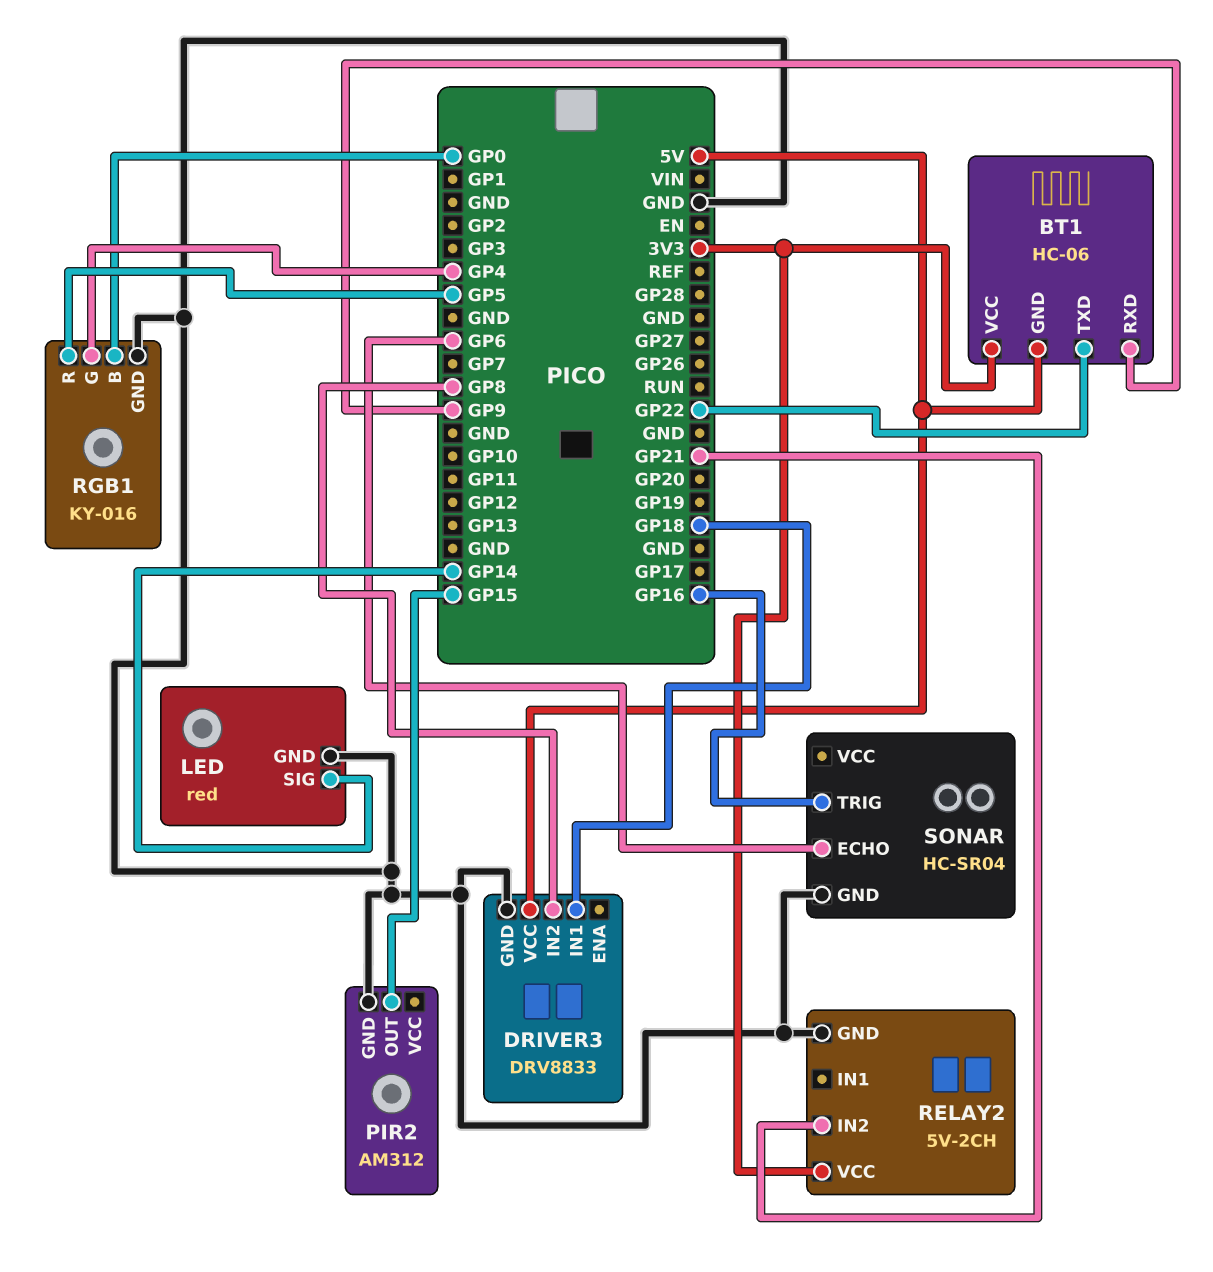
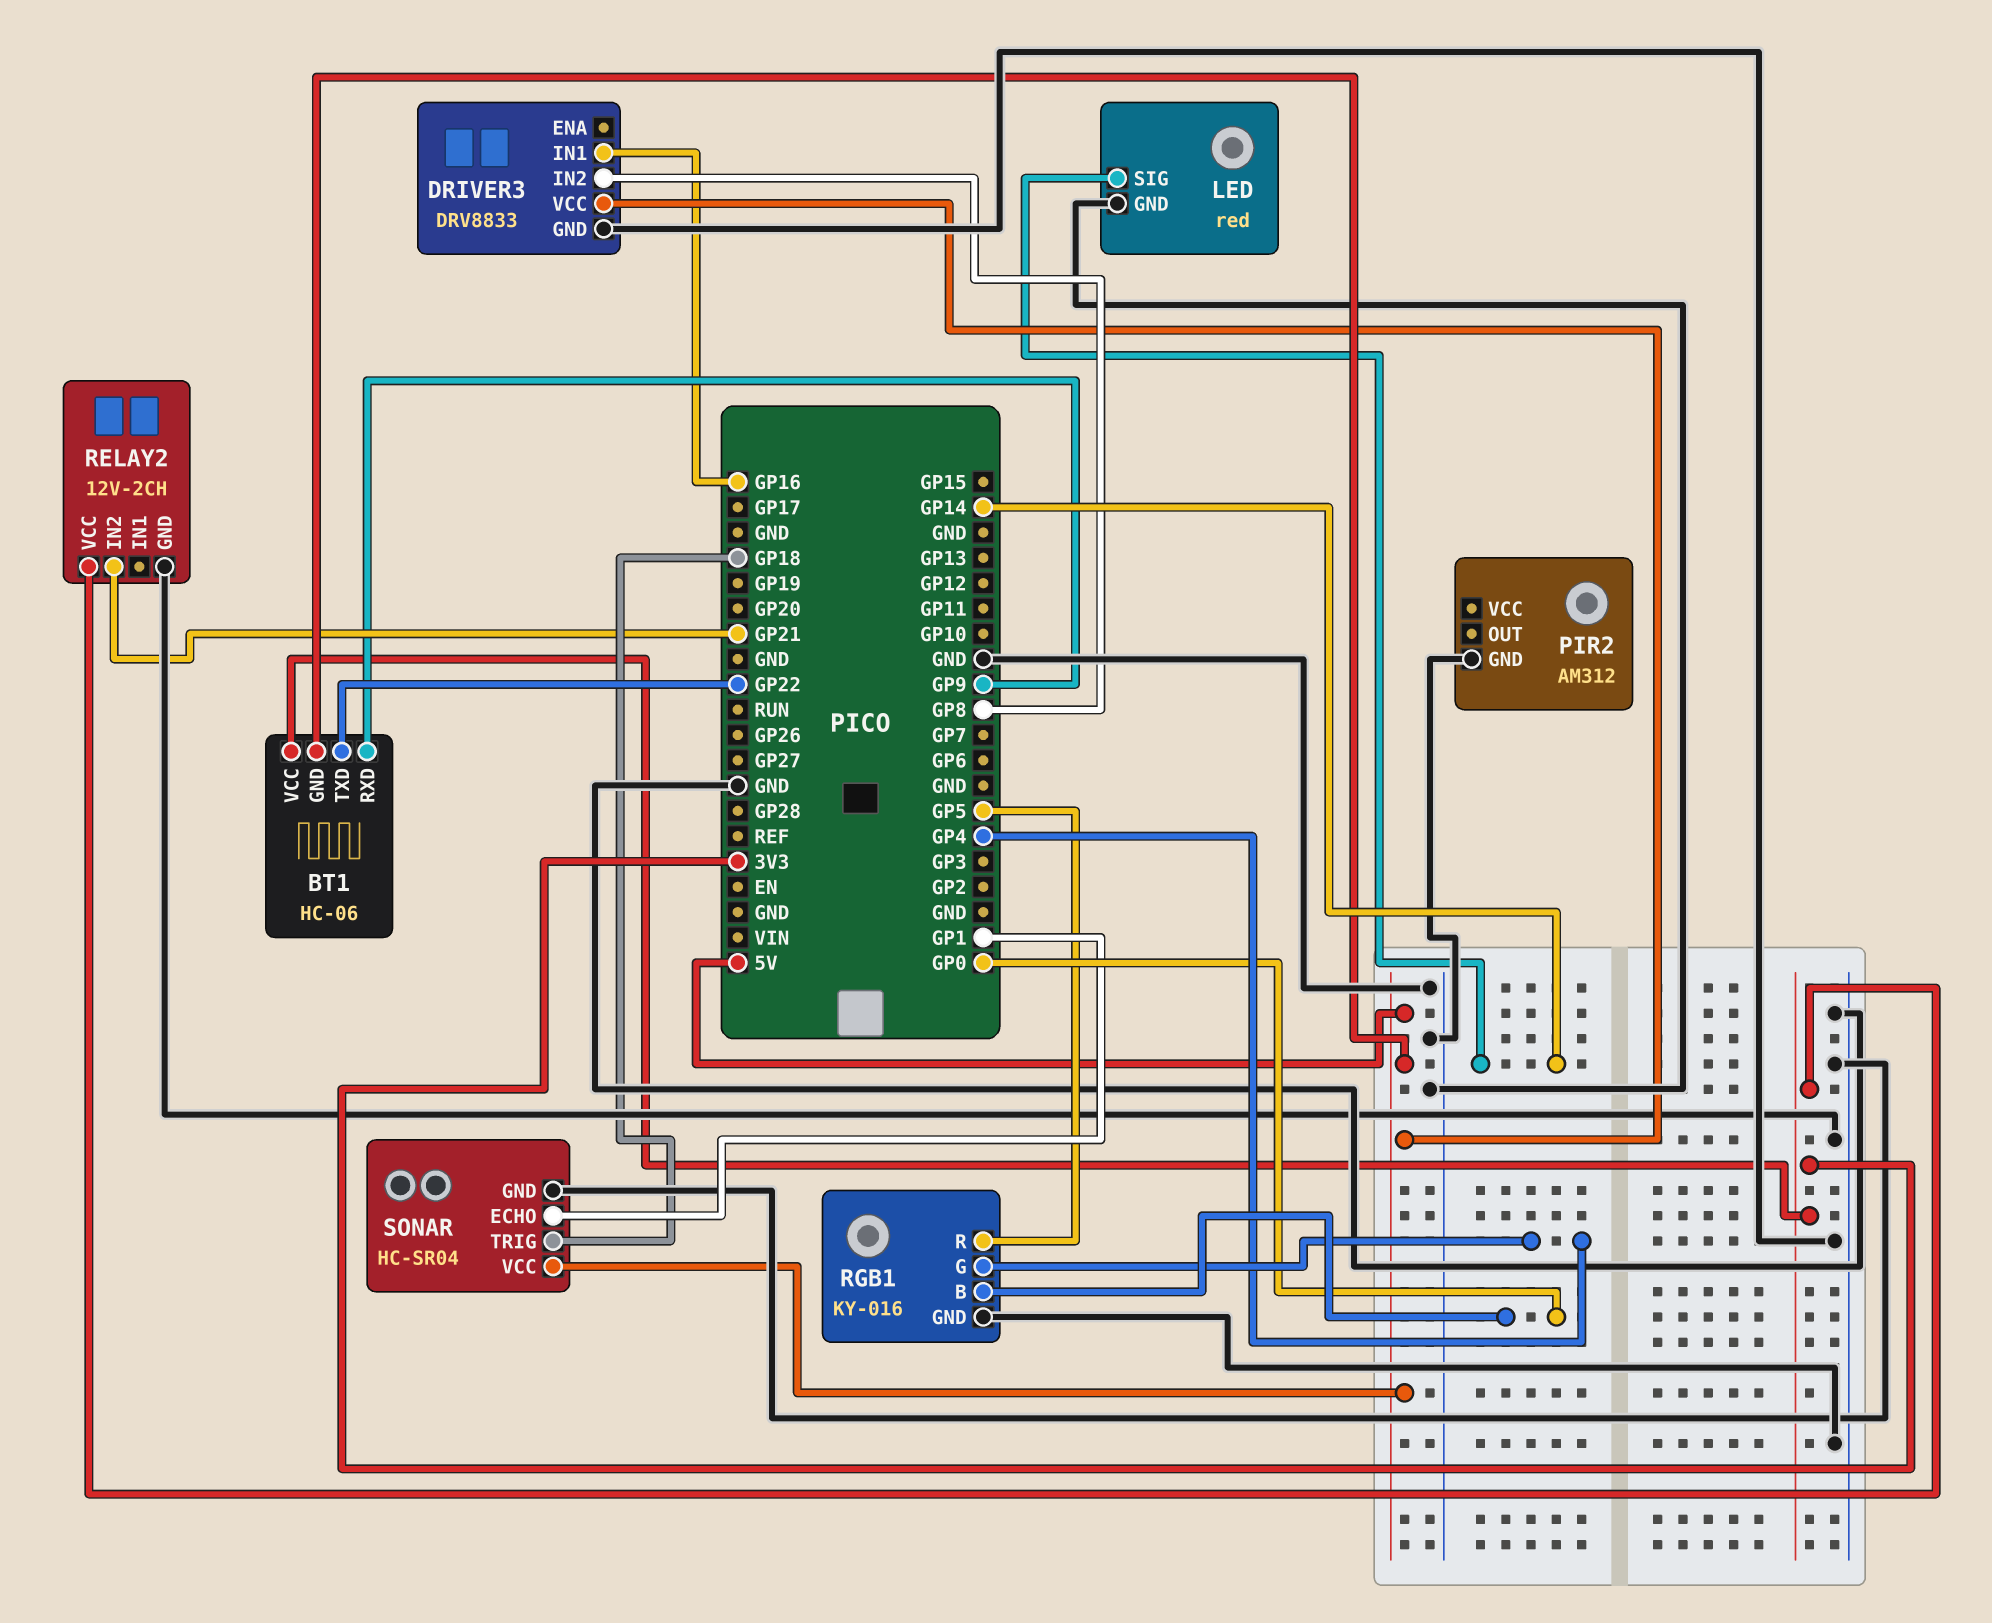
DRIVER3 pin IN1: GP18 -> GP16
PIR2 pin OUT: GP15 -> none
RELAY2: 5V-2CH -> 12V-2CH
SONAR pin ECHO: GP6 -> GP1
SONAR pin TRIG: GP16 -> GP18
SONAR pin VCC: none -> 5V

